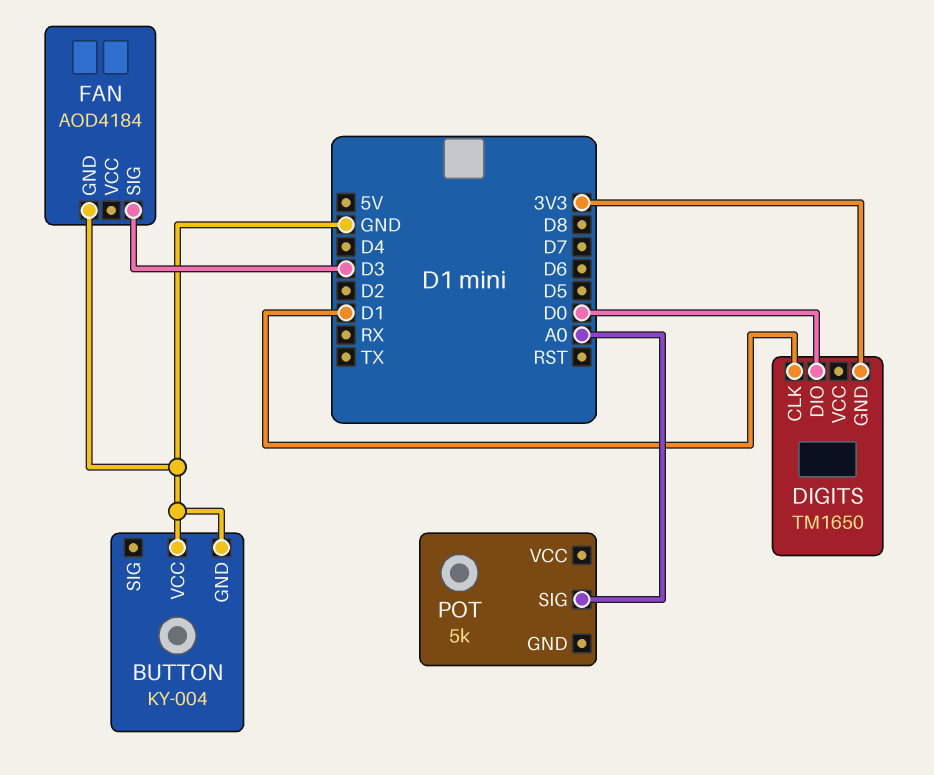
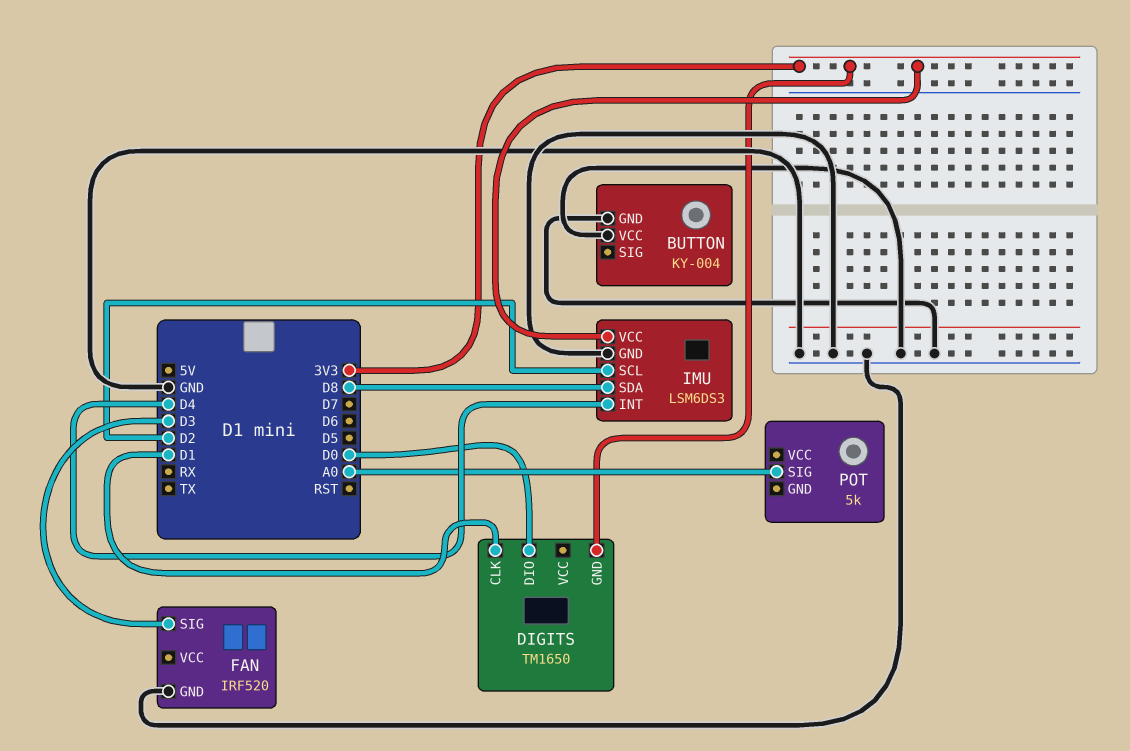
FAN: AOD4184 -> IRF520
IMU: none -> LSM6DS3
IMU pin GND: none -> GND
IMU pin INT: none -> D4
IMU pin SCL: none -> D2
IMU pin SDA: none -> D8
IMU pin VCC: none -> 3V3

